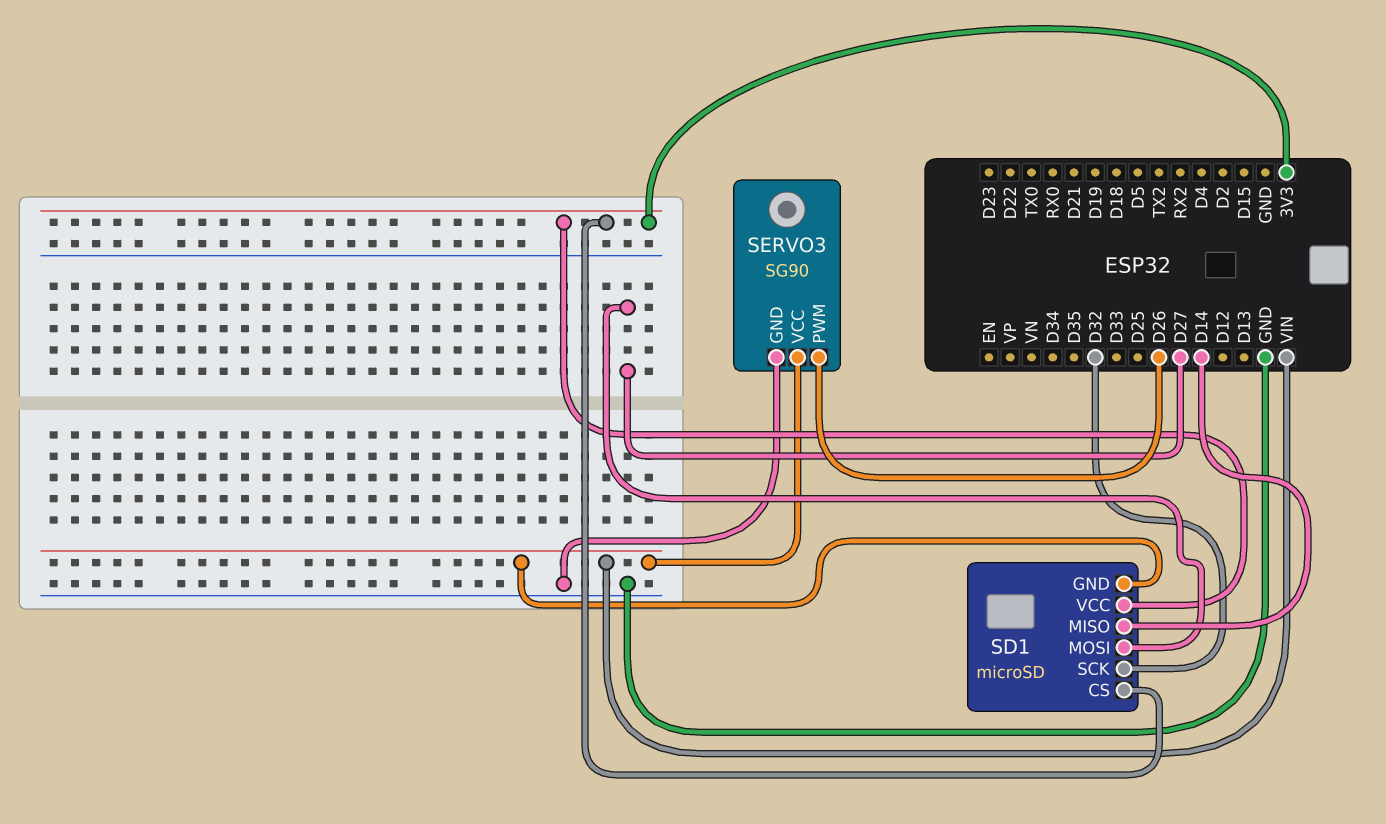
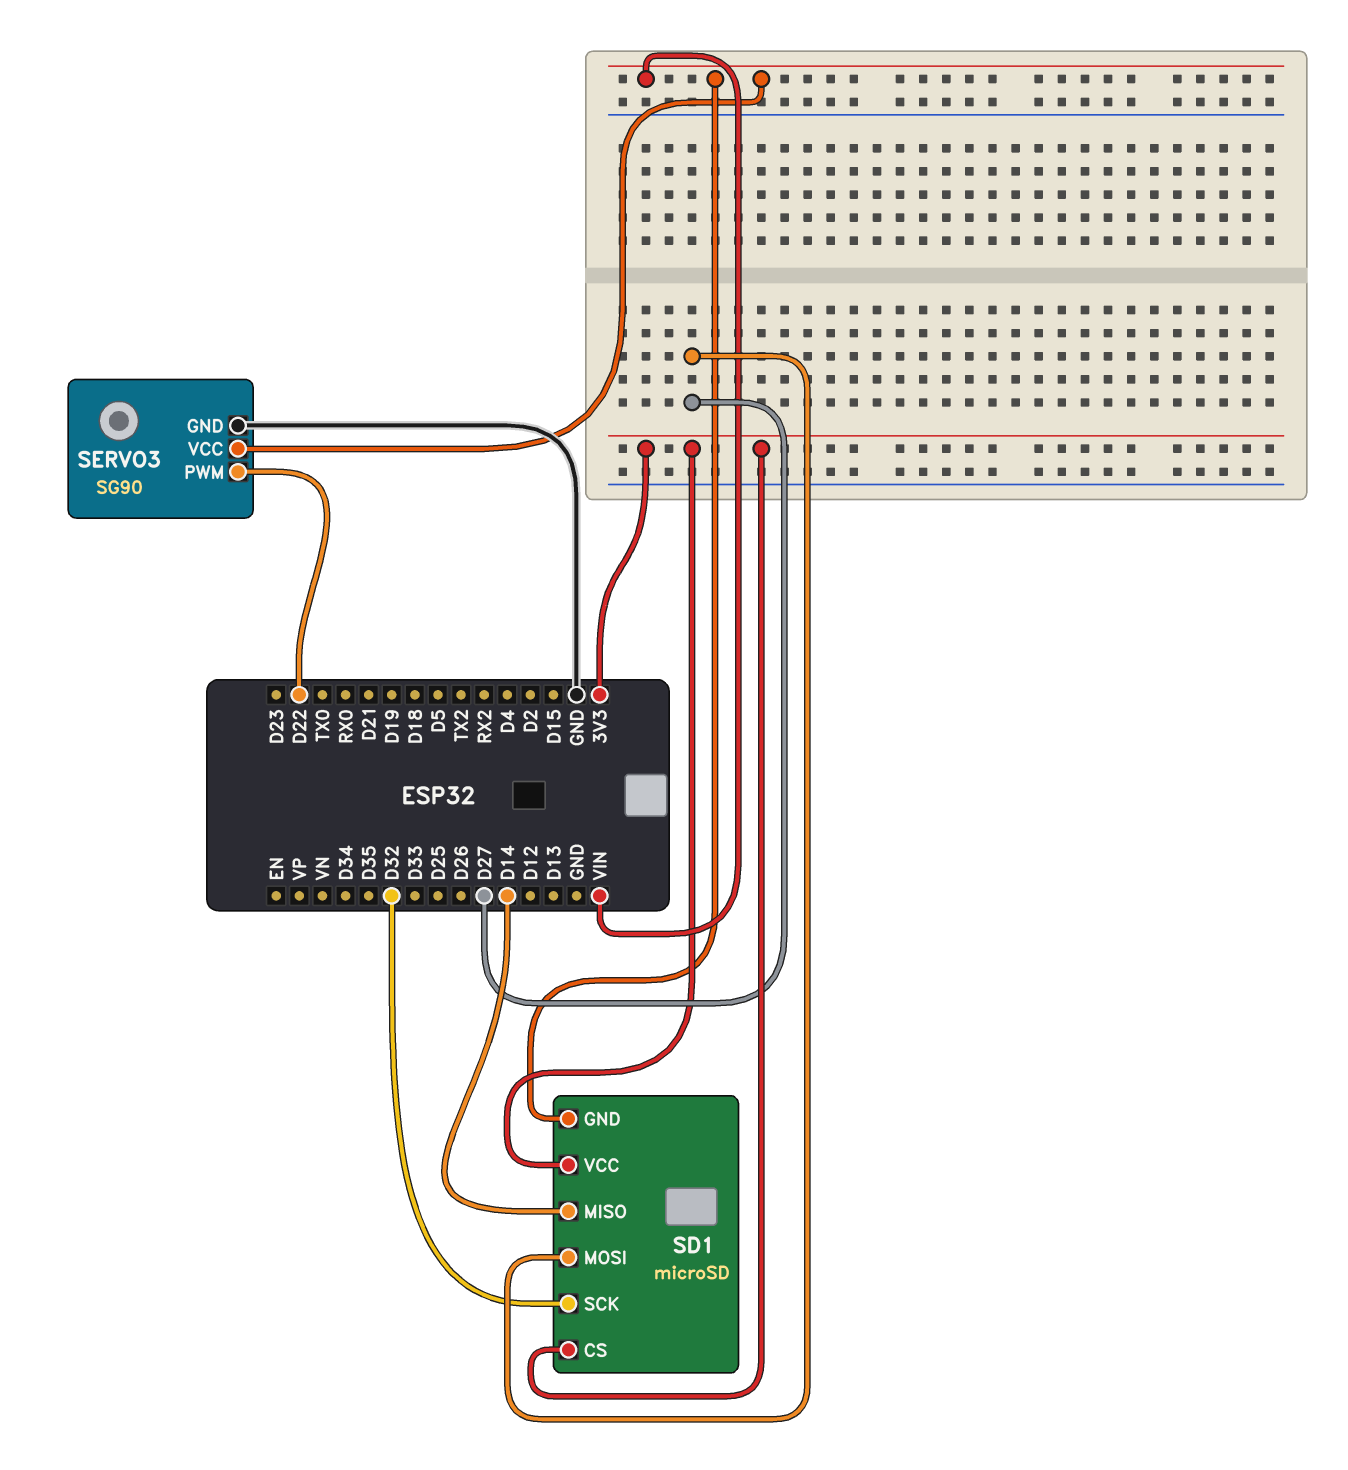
SERVO3 pin PWM: D26 -> D22

